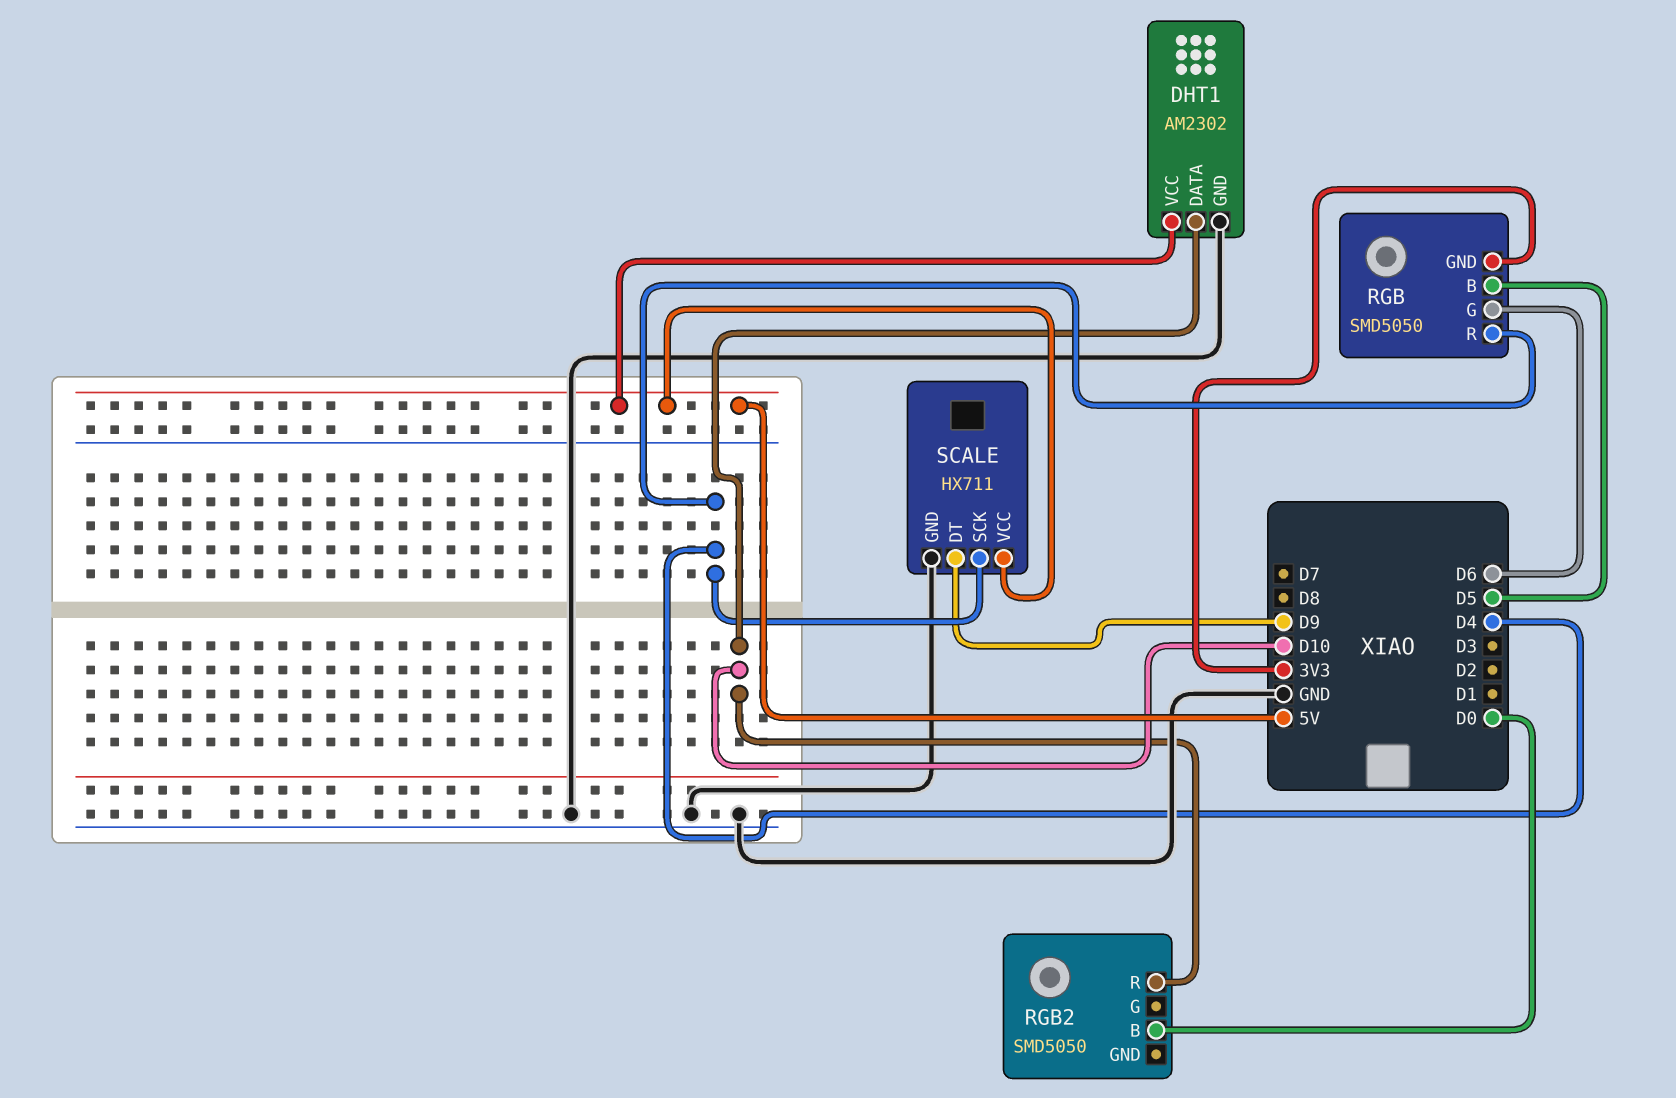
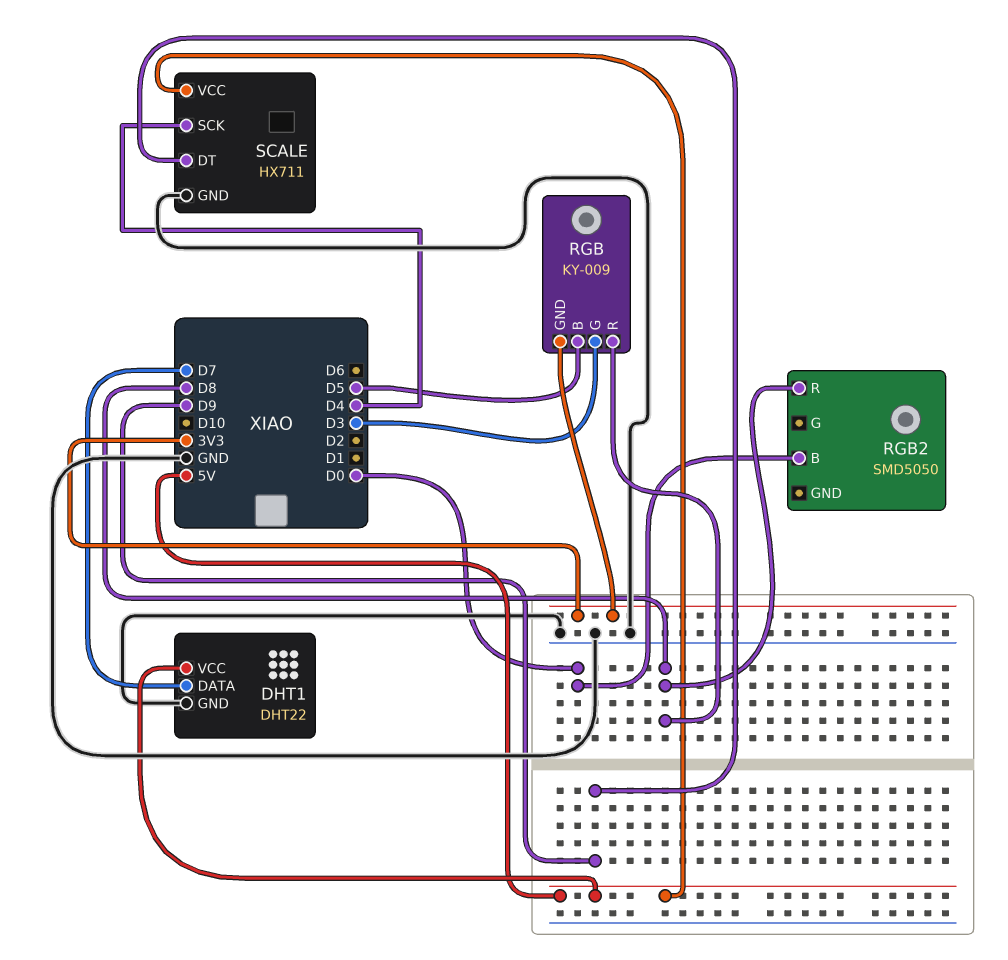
DHT1: AM2302 -> DHT22
DHT1 pin DATA: D10 -> D7
RGB: SMD5050 -> KY-009
RGB pin G: D6 -> D3
RGB pin R: D4 -> D8
RGB2 pin R: D10 -> D8

